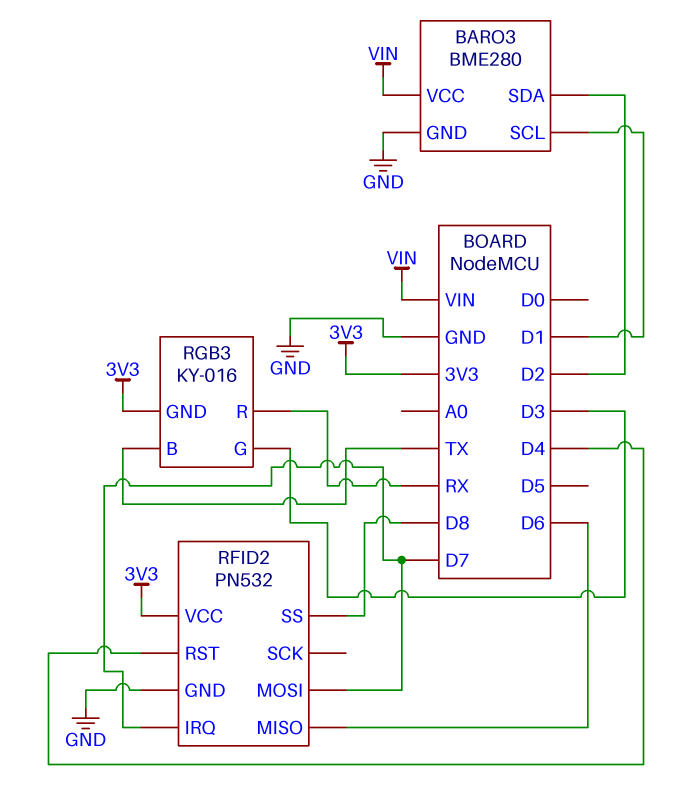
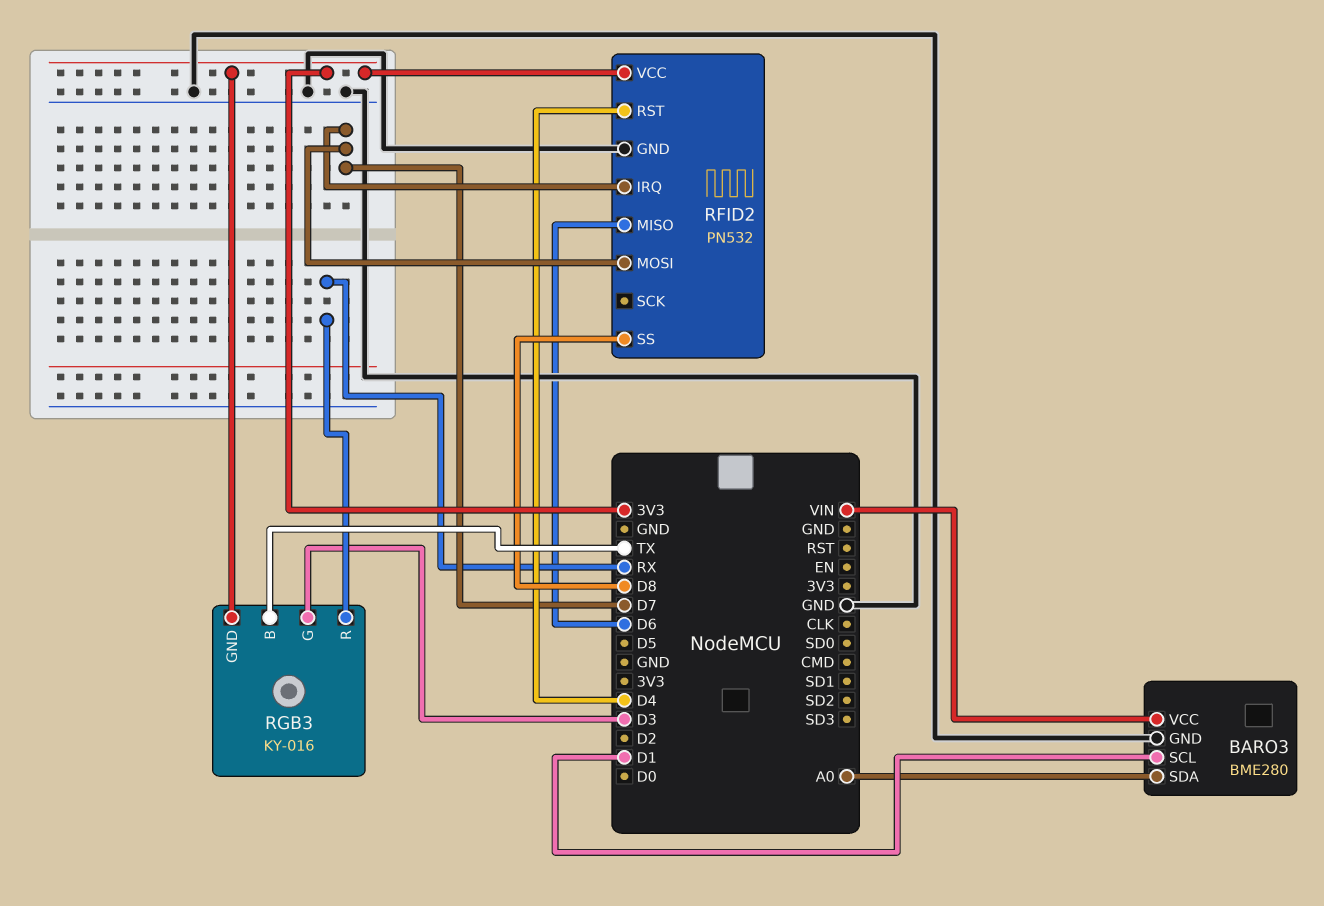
BARO3 pin SDA: D2 -> A0

